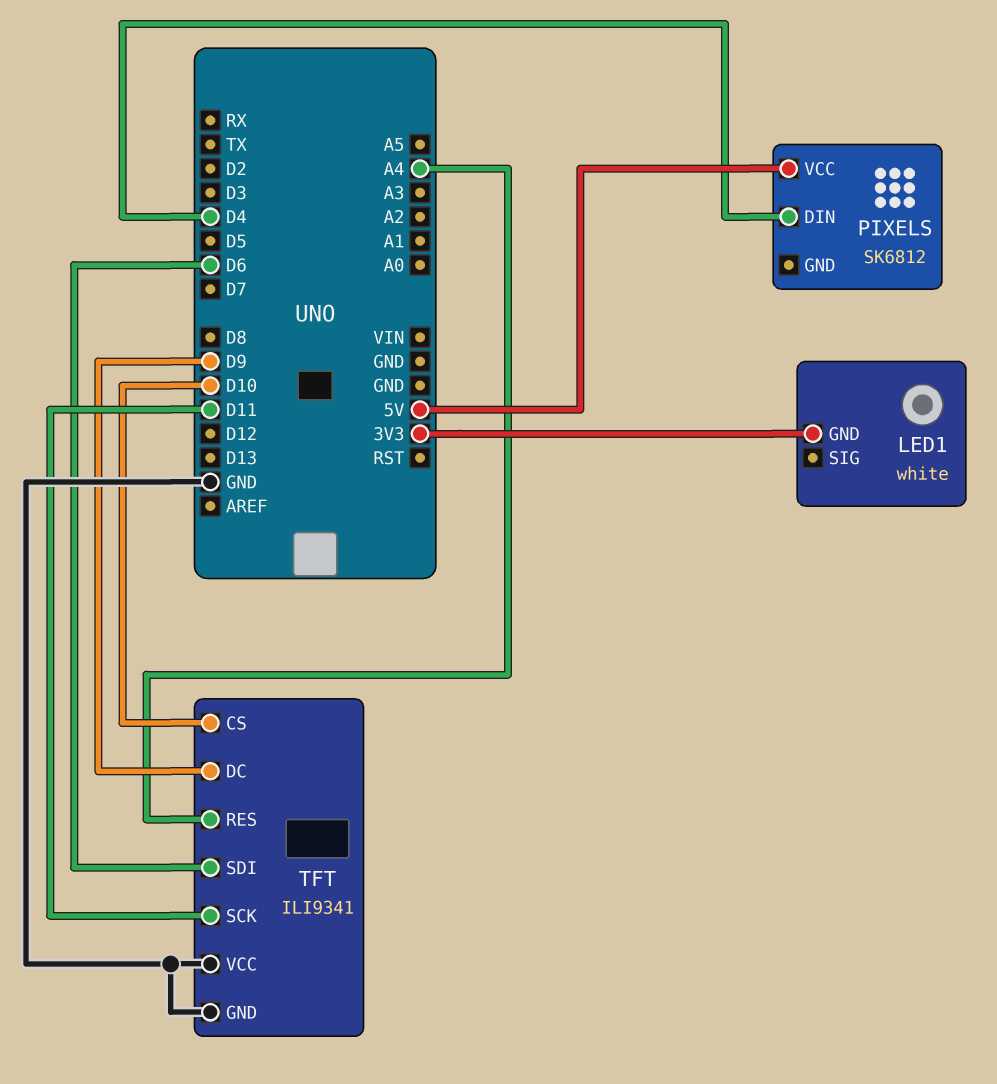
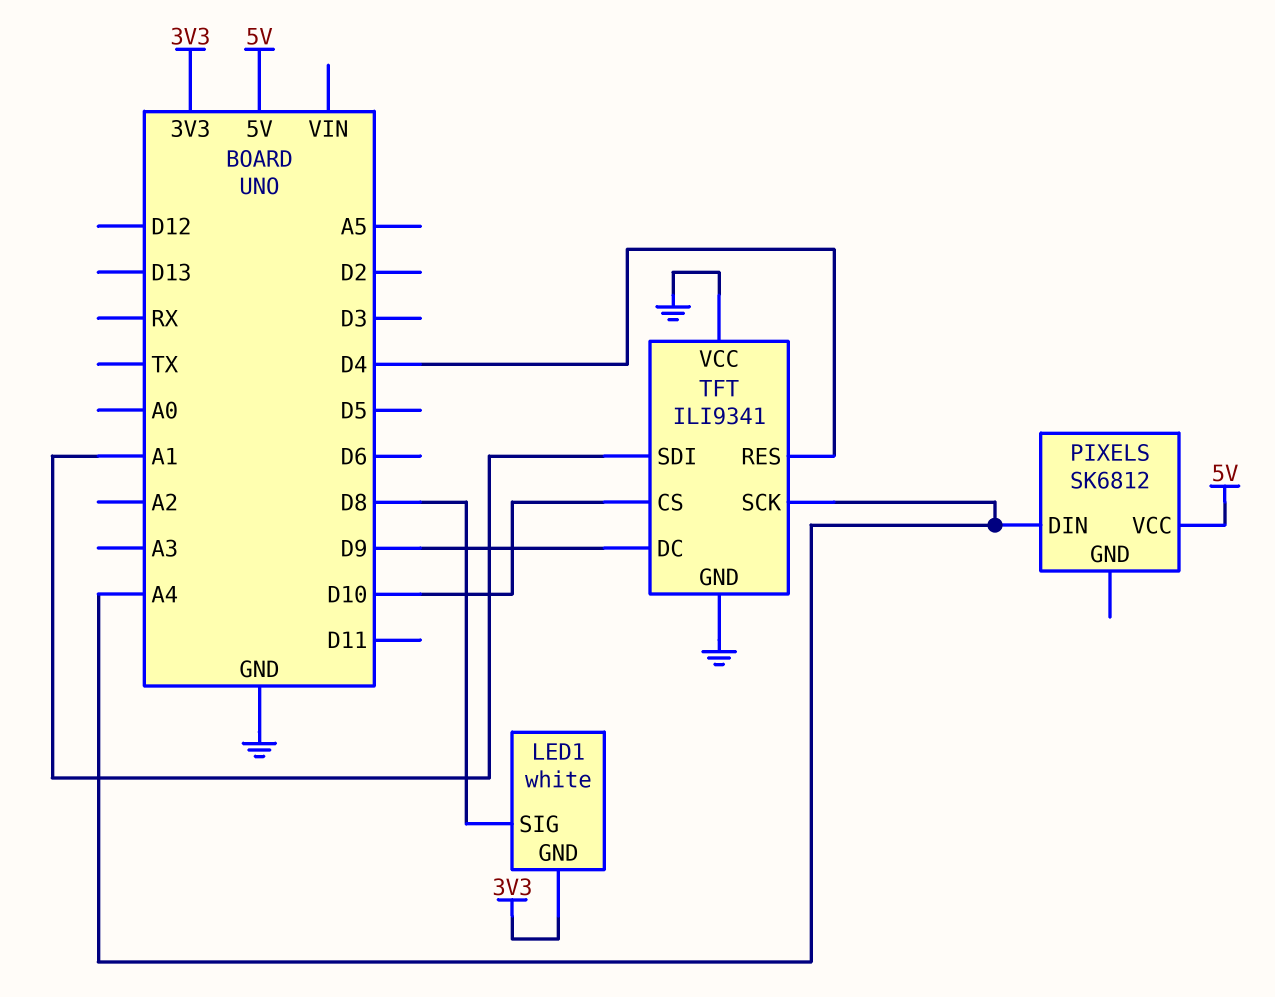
LED1 pin SIG: none -> D8
PIXELS pin DIN: D4 -> A4
TFT pin RES: A4 -> D4
TFT pin SCK: D11 -> A4
TFT pin SDI: D6 -> A1

